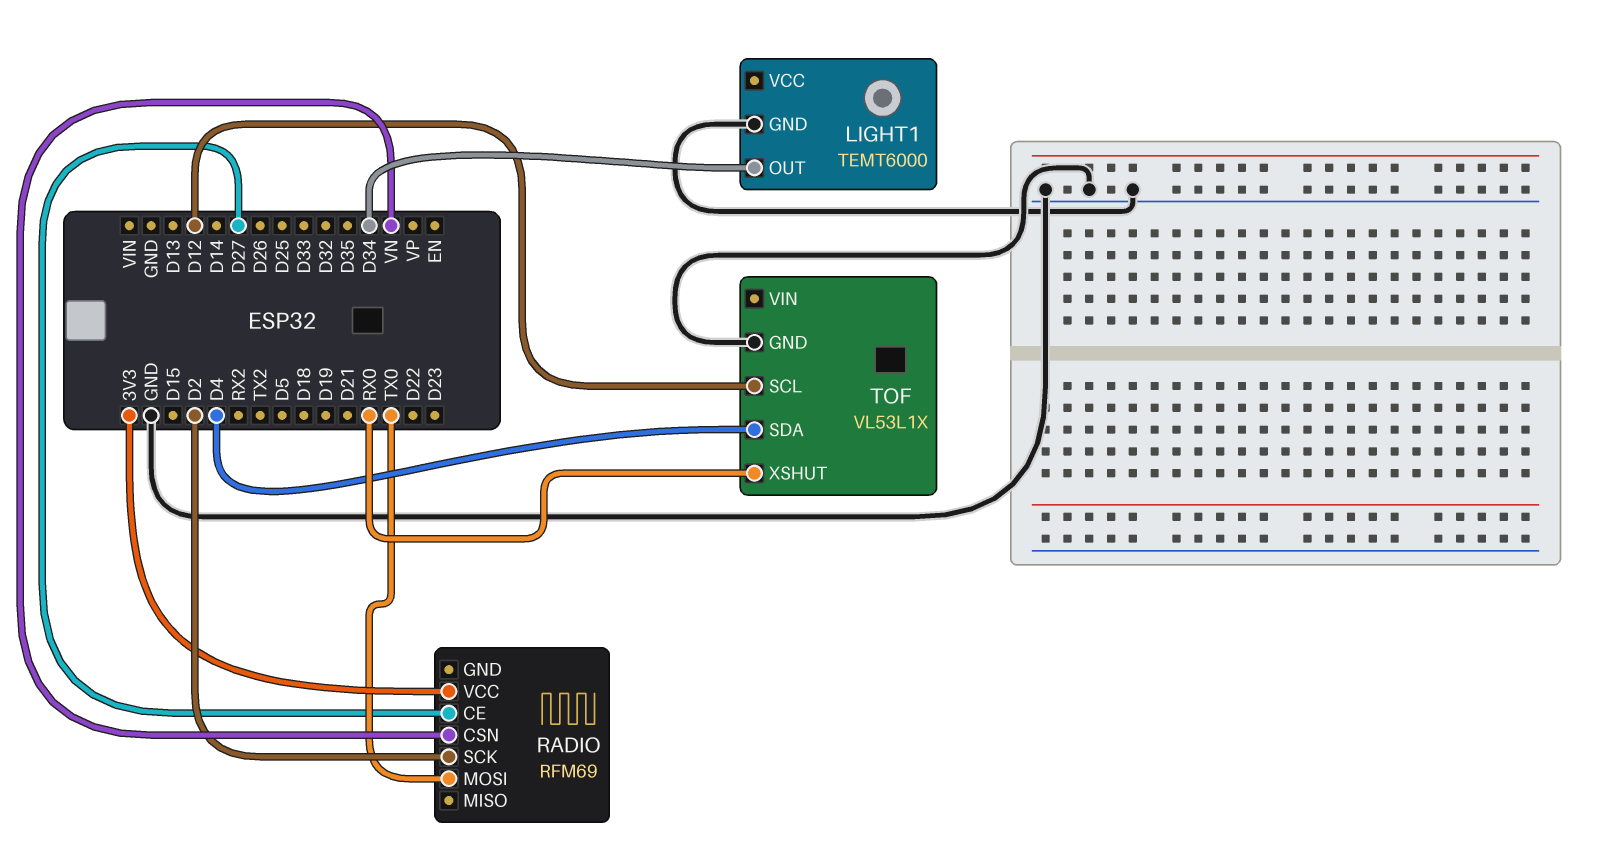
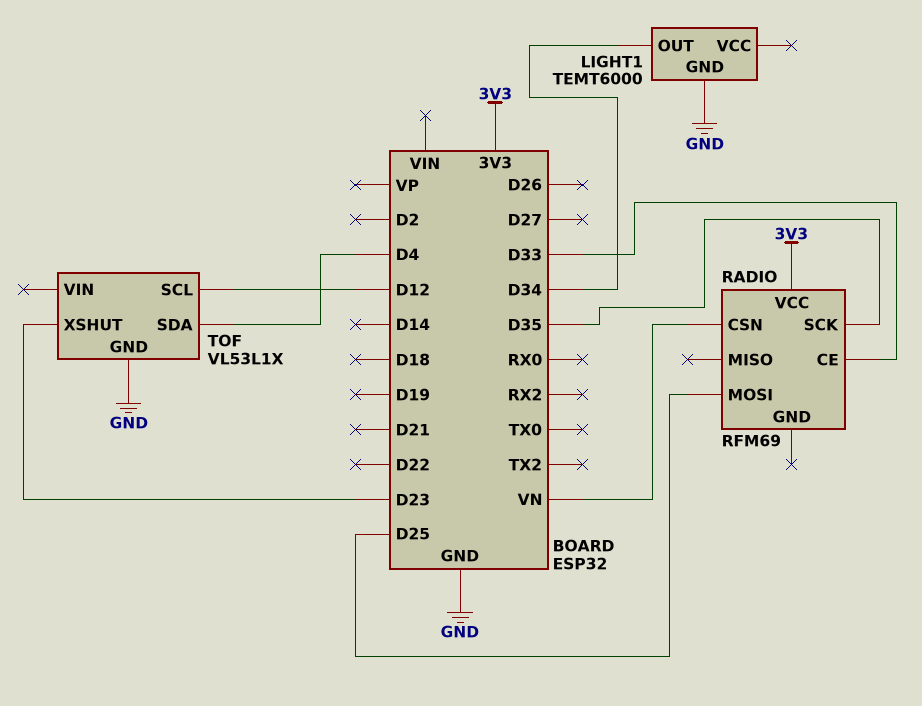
RADIO pin CE: D27 -> D33
RADIO pin MOSI: TX0 -> D25
RADIO pin SCK: D2 -> D35
TOF pin XSHUT: RX0 -> D23

